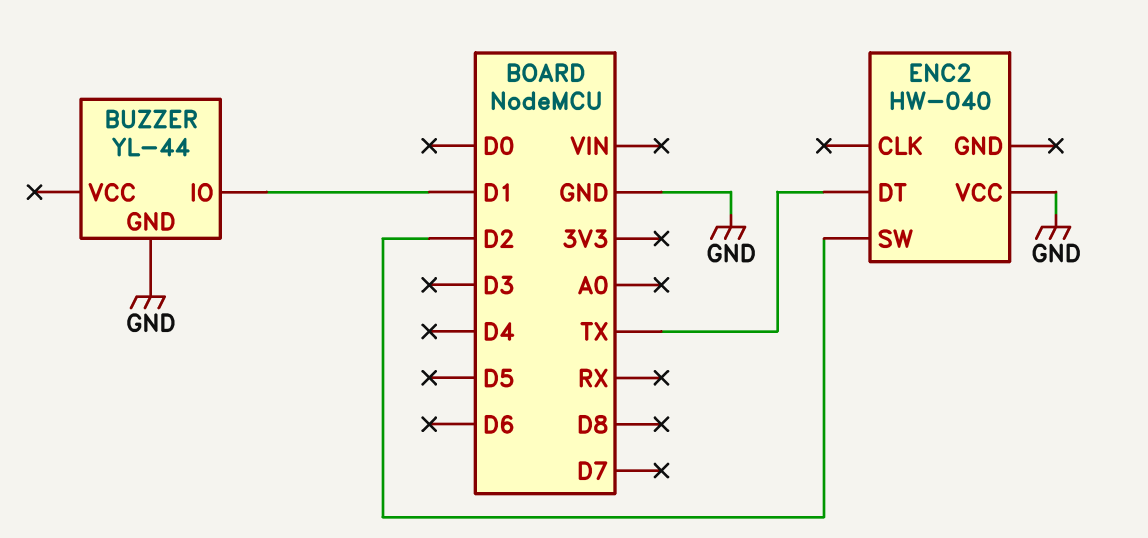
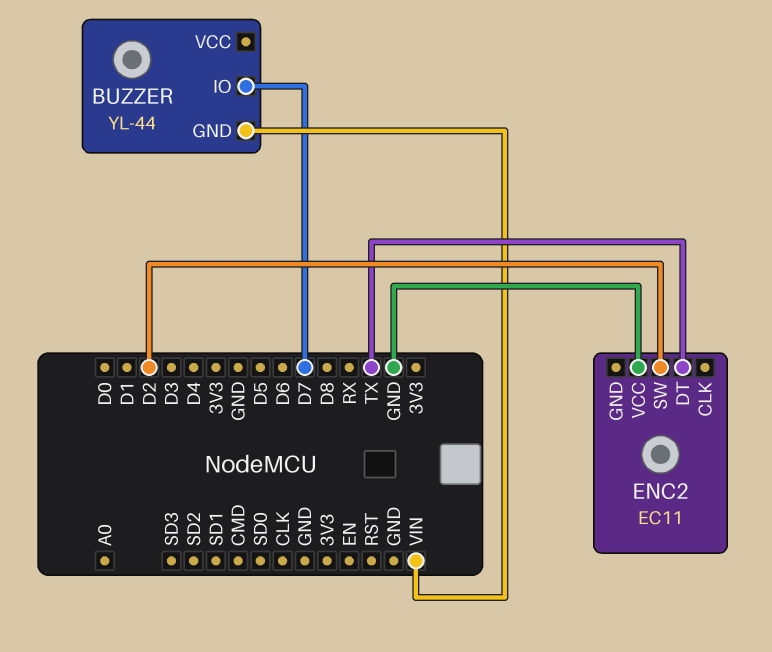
BUZZER pin GND: GND -> VIN
BUZZER pin IO: D1 -> D7
ENC2: HW-040 -> EC11

